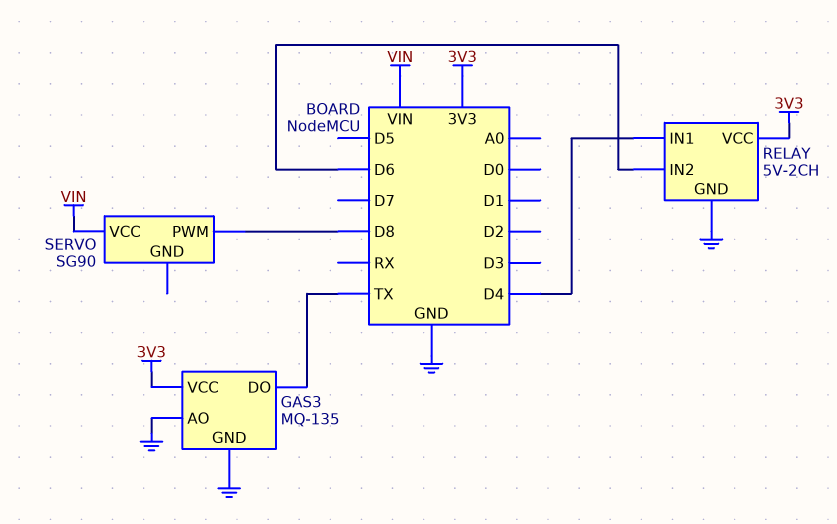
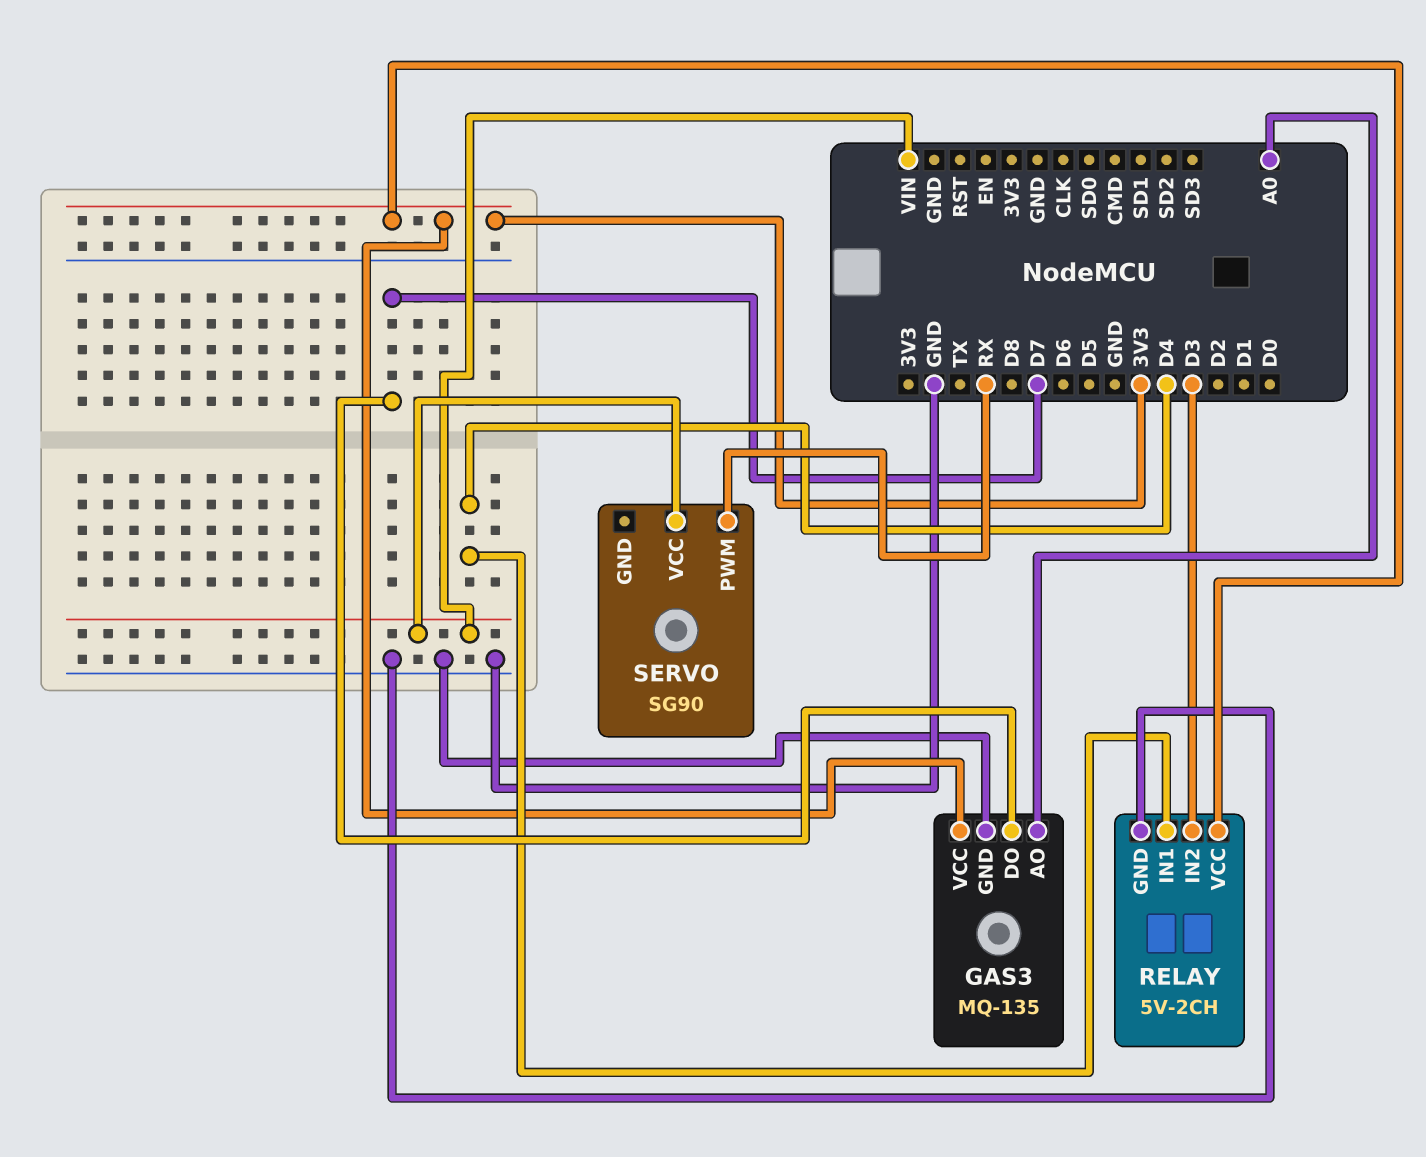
GAS3 pin AO: GND -> A0
GAS3 pin DO: TX -> D7
RELAY pin IN2: D6 -> D3
SERVO pin PWM: D8 -> RX

